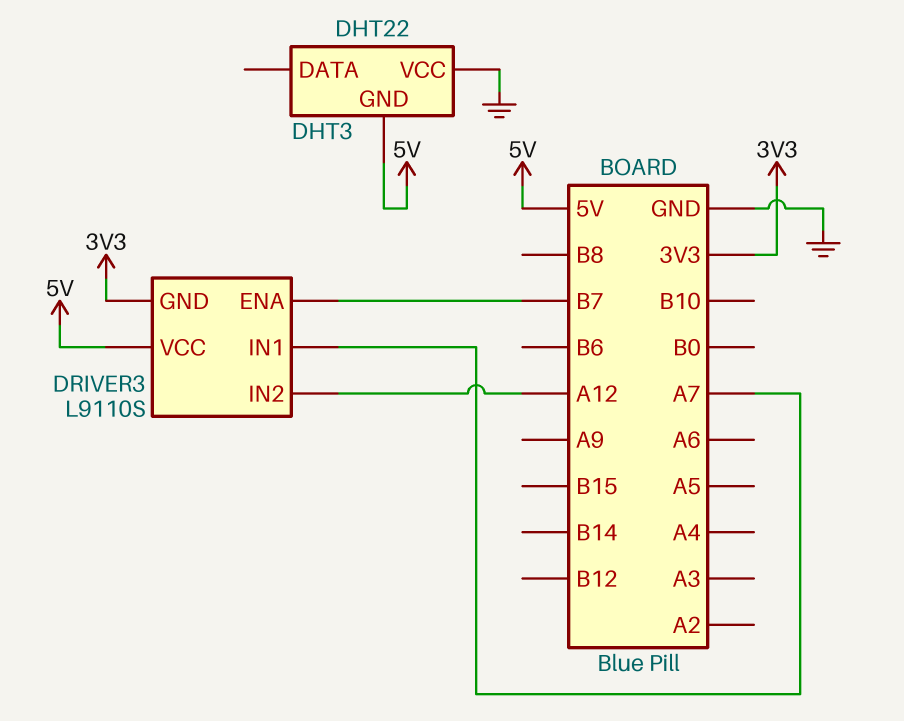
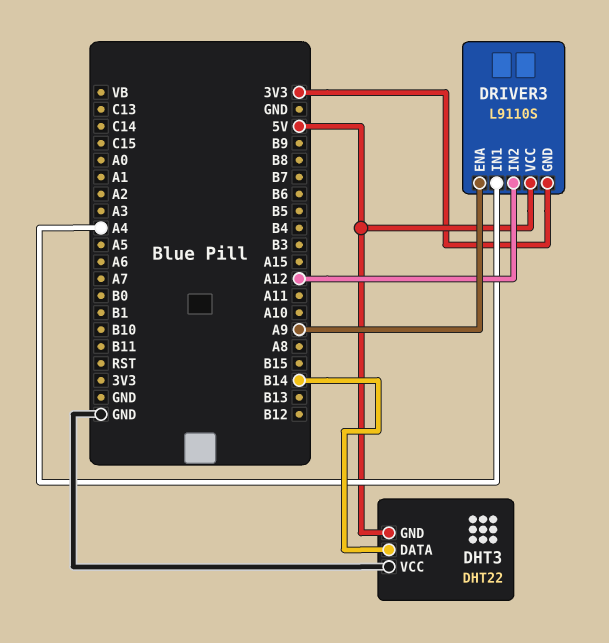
DHT3 pin DATA: none -> B14
DRIVER3 pin ENA: B7 -> A9
DRIVER3 pin IN1: A7 -> A4

